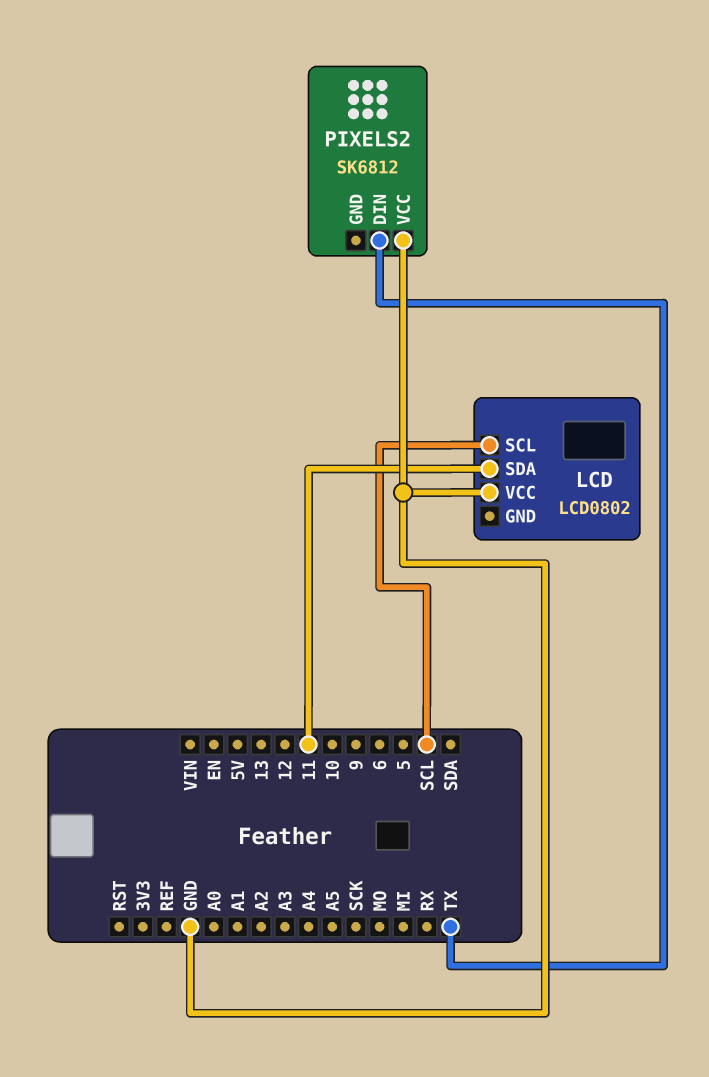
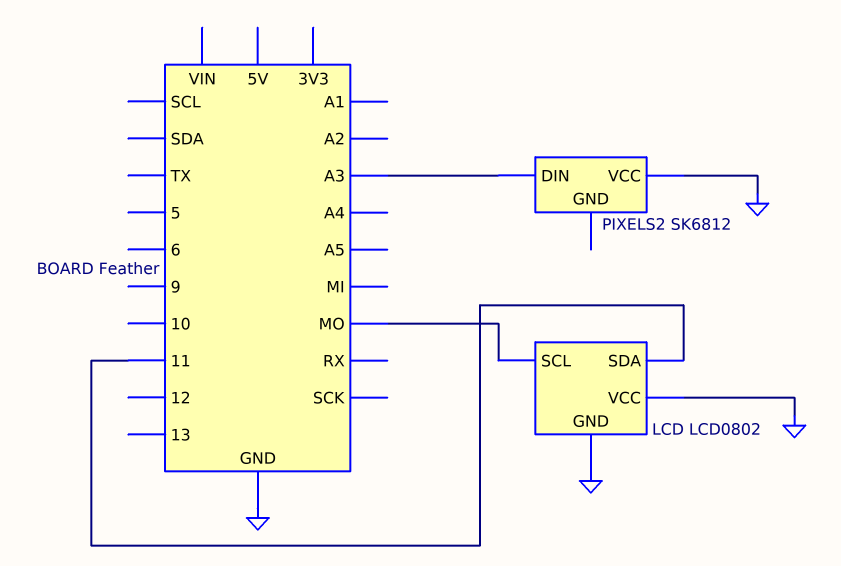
LCD pin GND: none -> GND
LCD pin SCL: SCL -> MO
PIXELS2 pin DIN: TX -> A3

